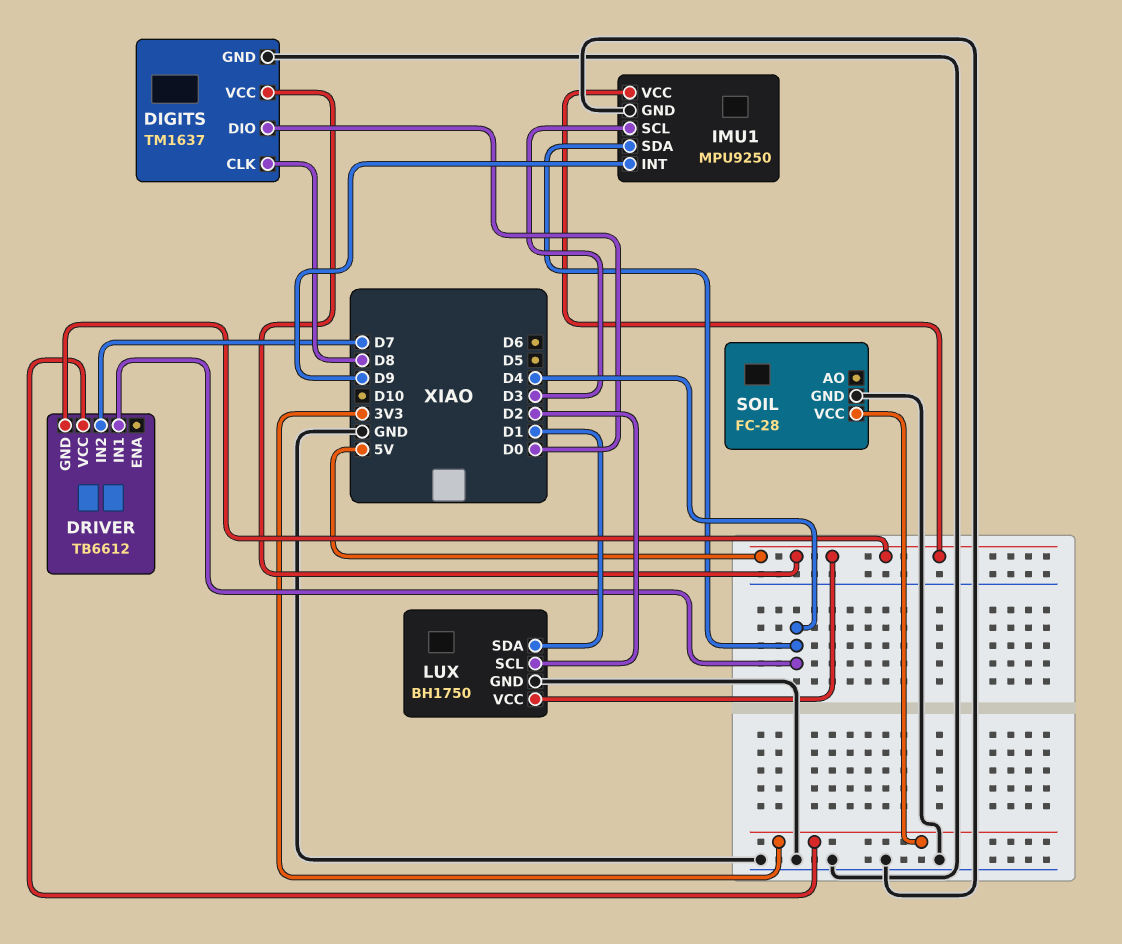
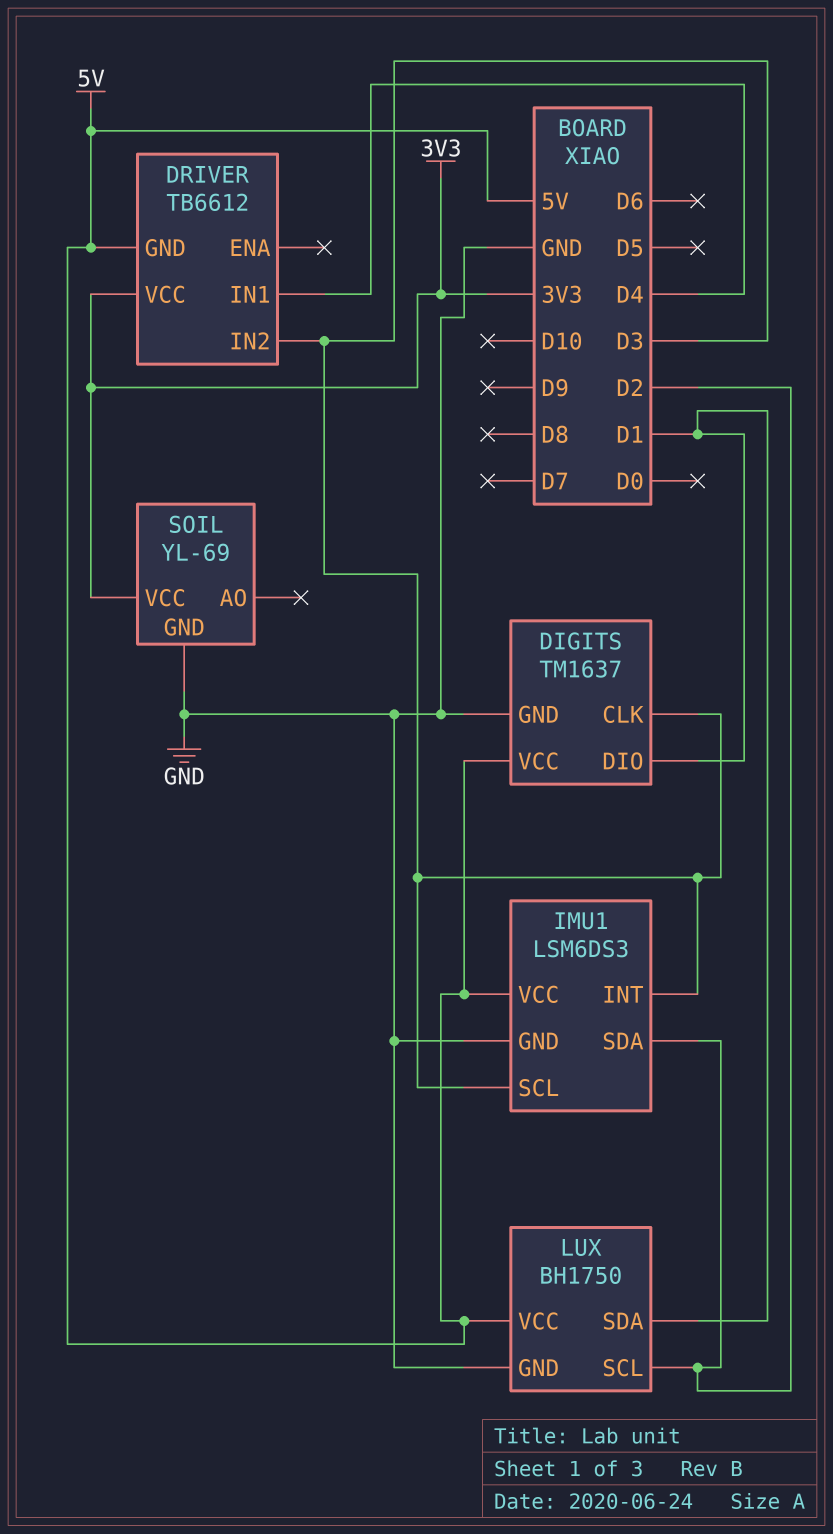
DIGITS pin CLK: D8 -> D3
DIGITS pin DIO: D0 -> D1
DRIVER pin IN2: D7 -> D3
IMU1: MPU9250 -> LSM6DS3
IMU1 pin INT: D9 -> D3
IMU1 pin SDA: D4 -> D2
SOIL: FC-28 -> YL-69

